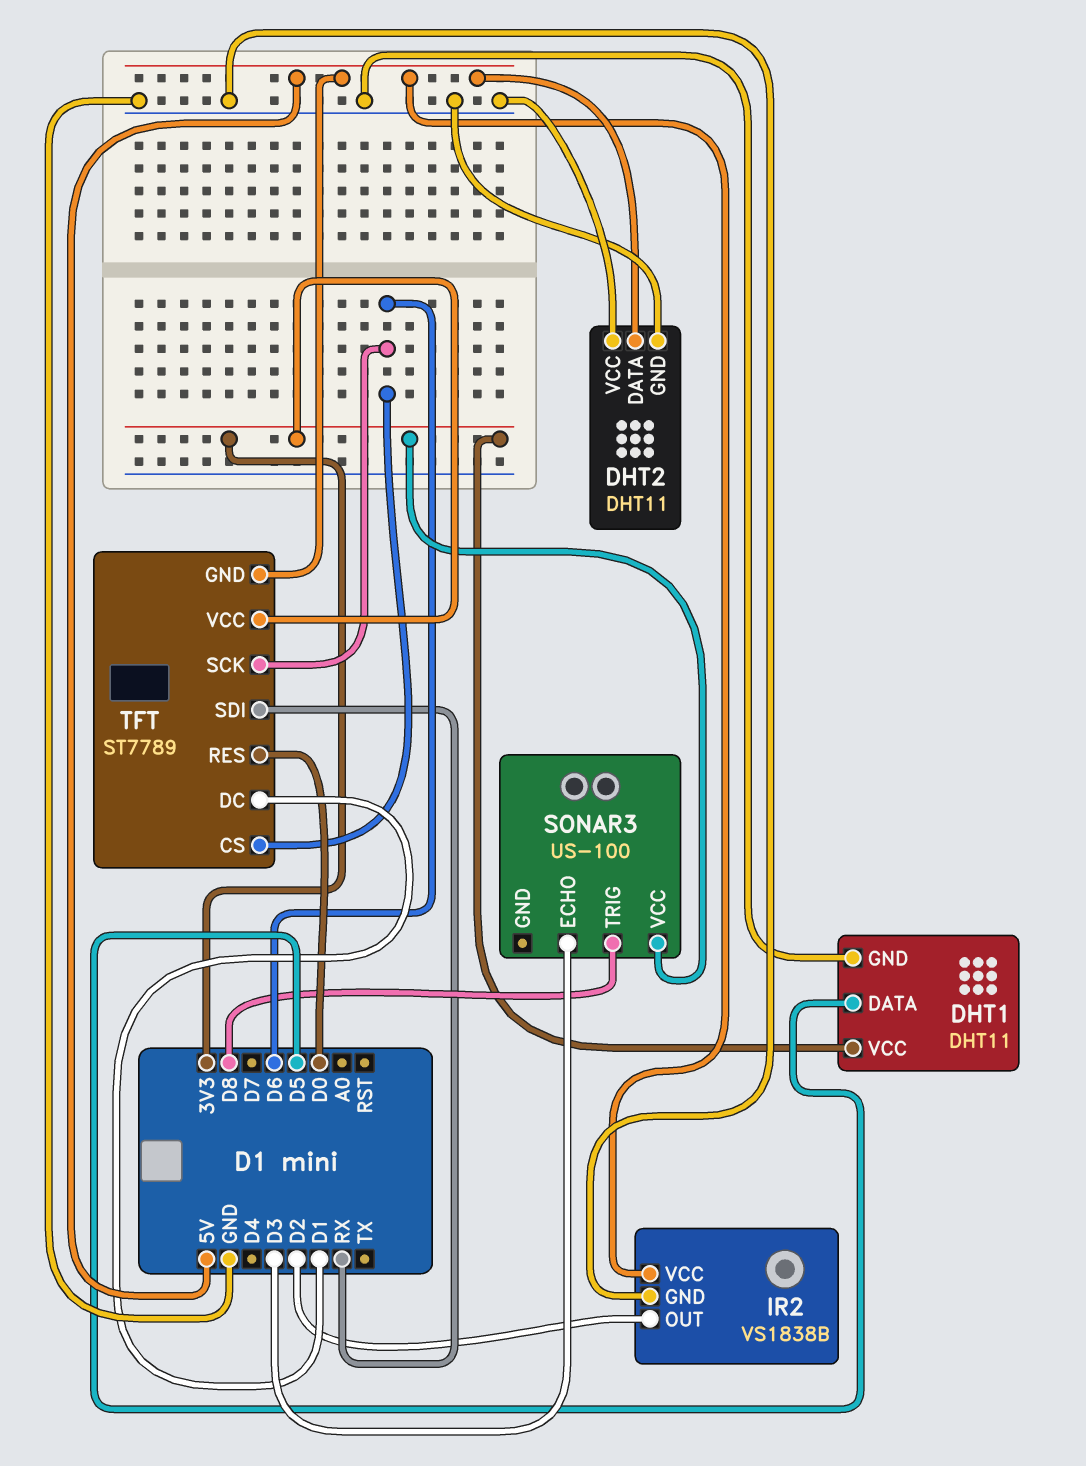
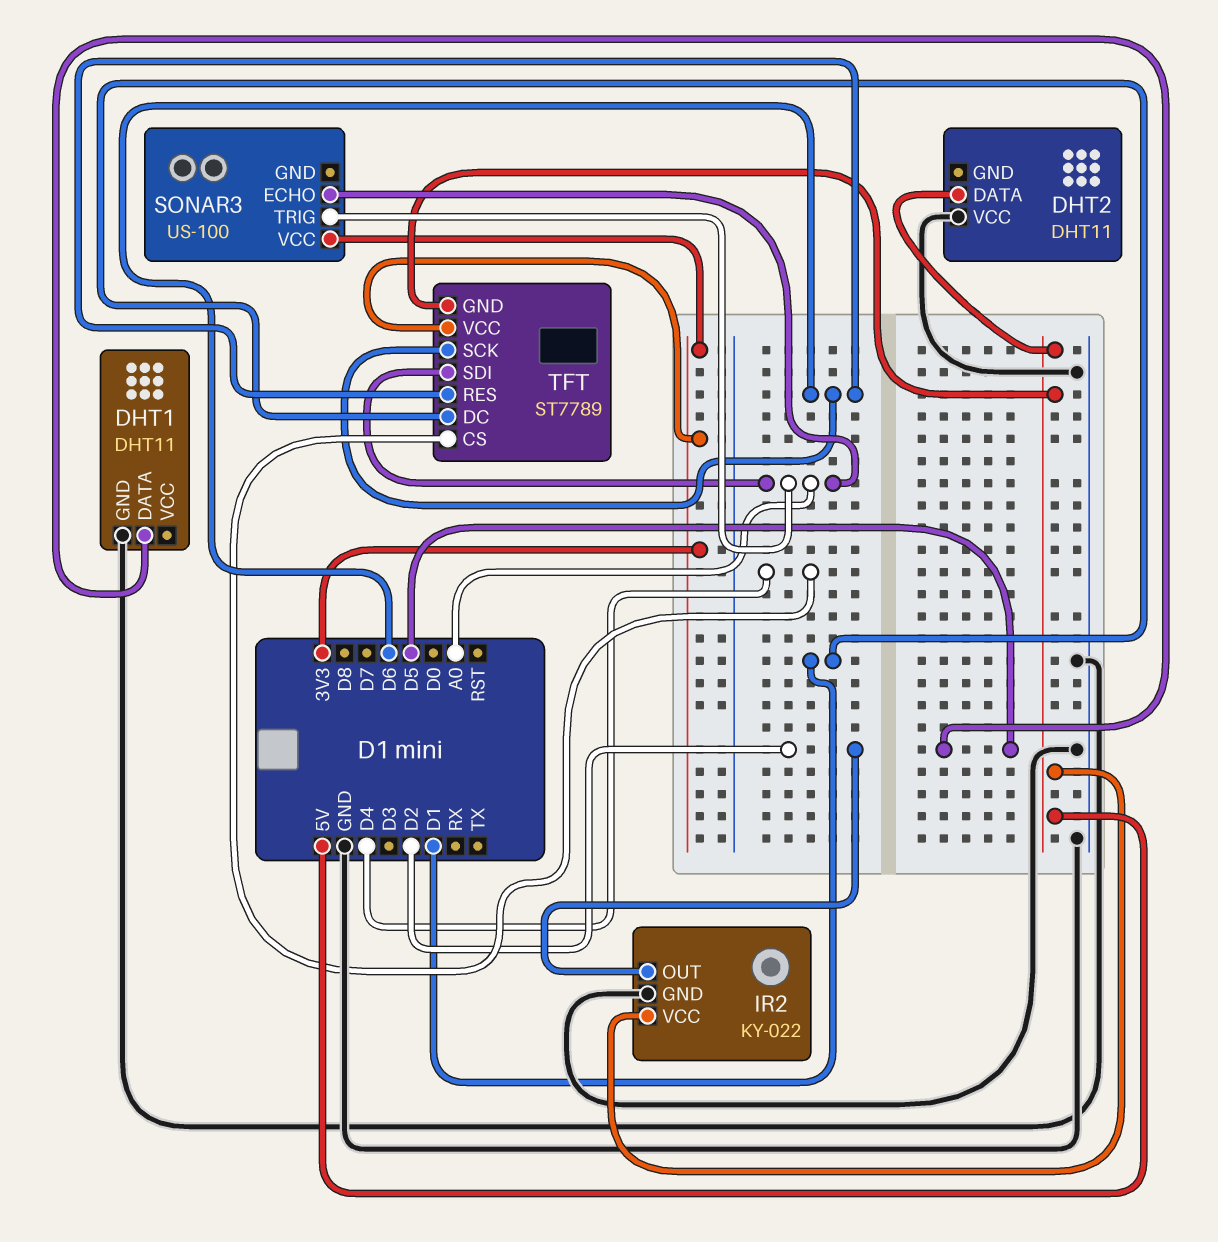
DHT1 pin VCC: 3V3 -> none
DHT2 pin GND: GND -> none
IR2: VS1838B -> KY-022
SONAR3 pin ECHO: D3 -> A0
SONAR3 pin TRIG: D8 -> A0
TFT pin CS: D6 -> D4
TFT pin RES: D0 -> D6
TFT pin SDI: RX -> A0

